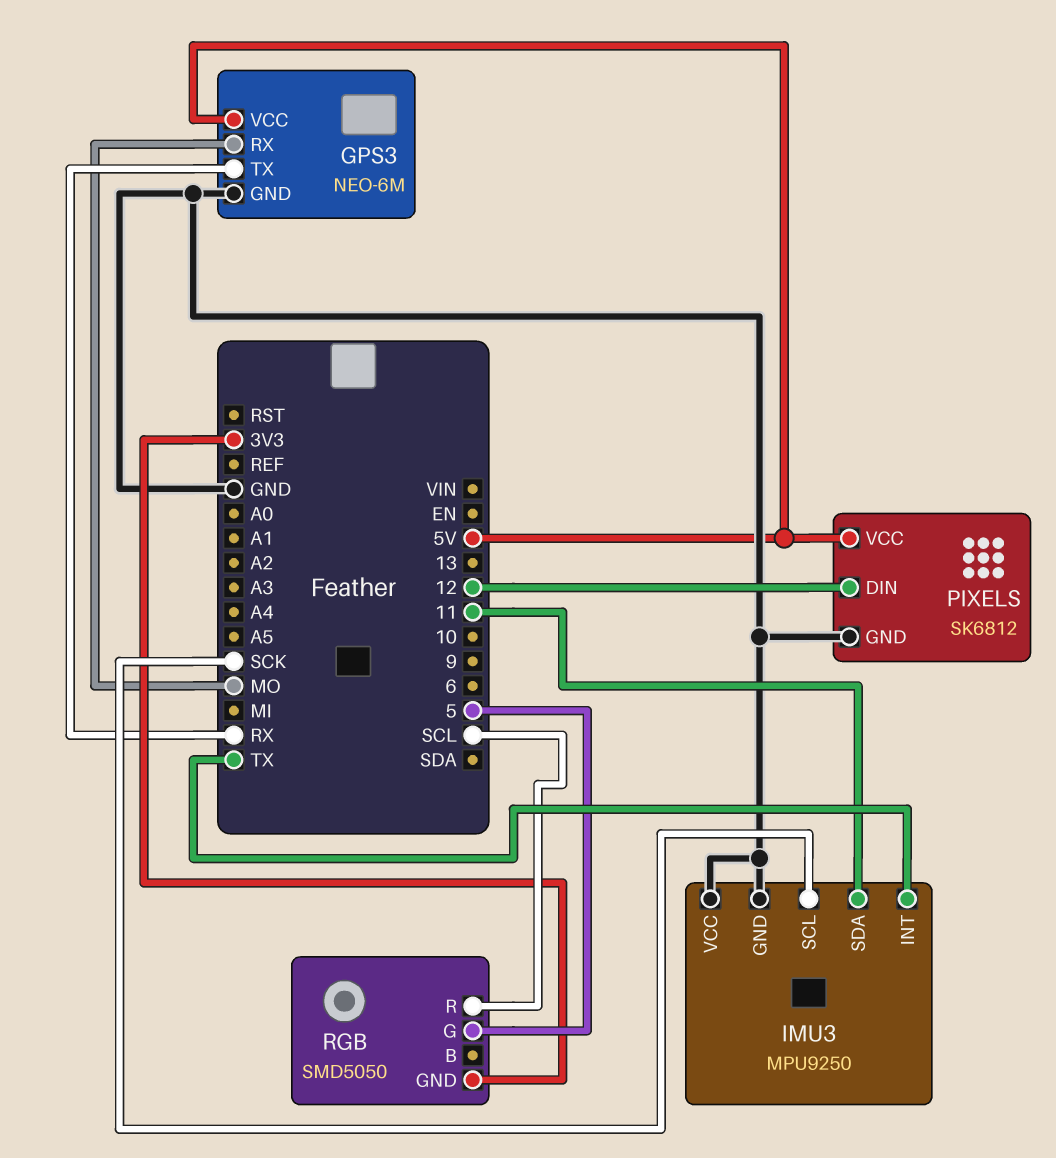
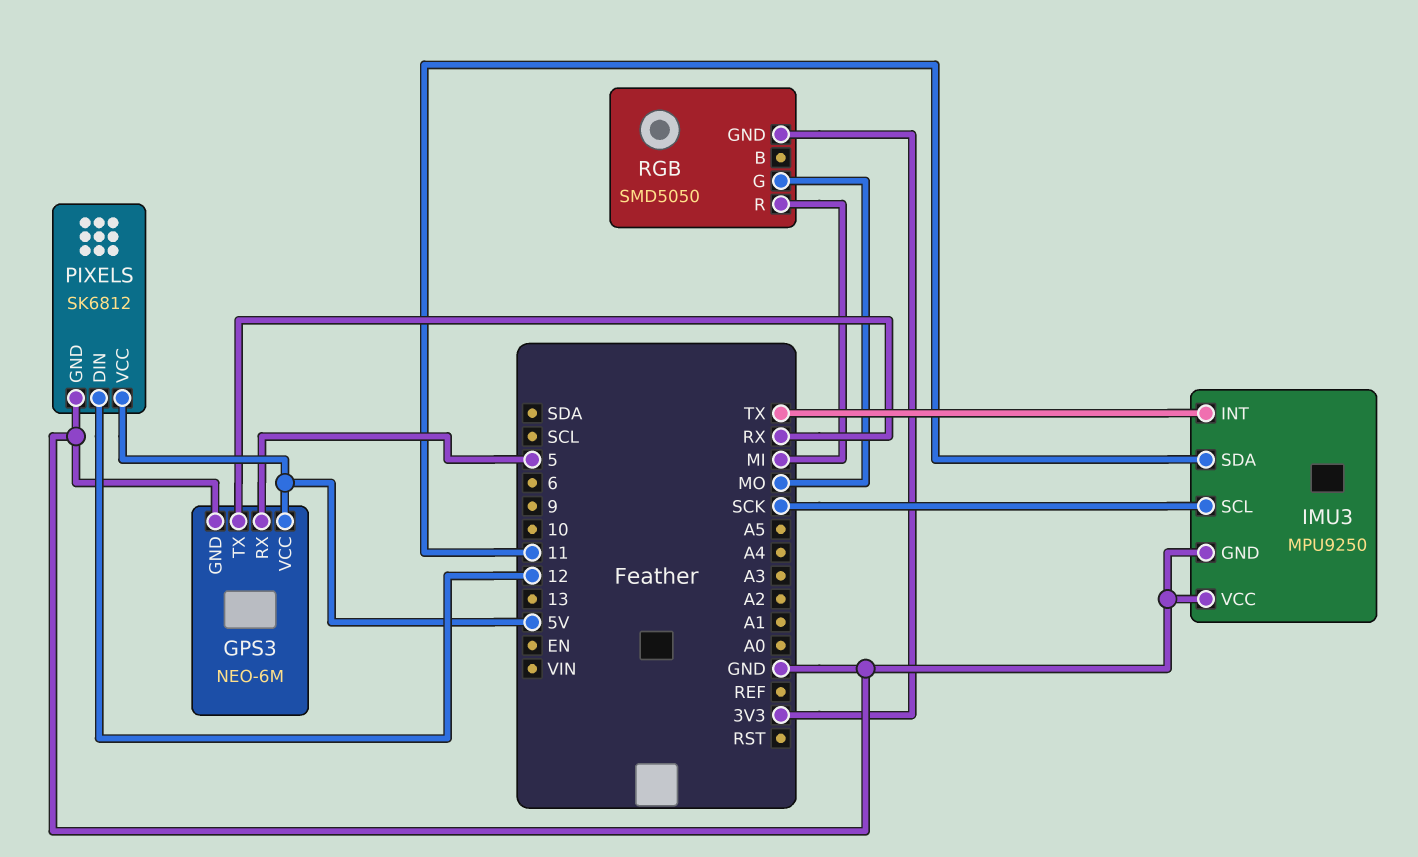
GPS3 pin RX: MO -> 5
RGB pin G: 5 -> MO
RGB pin R: SCL -> MI

